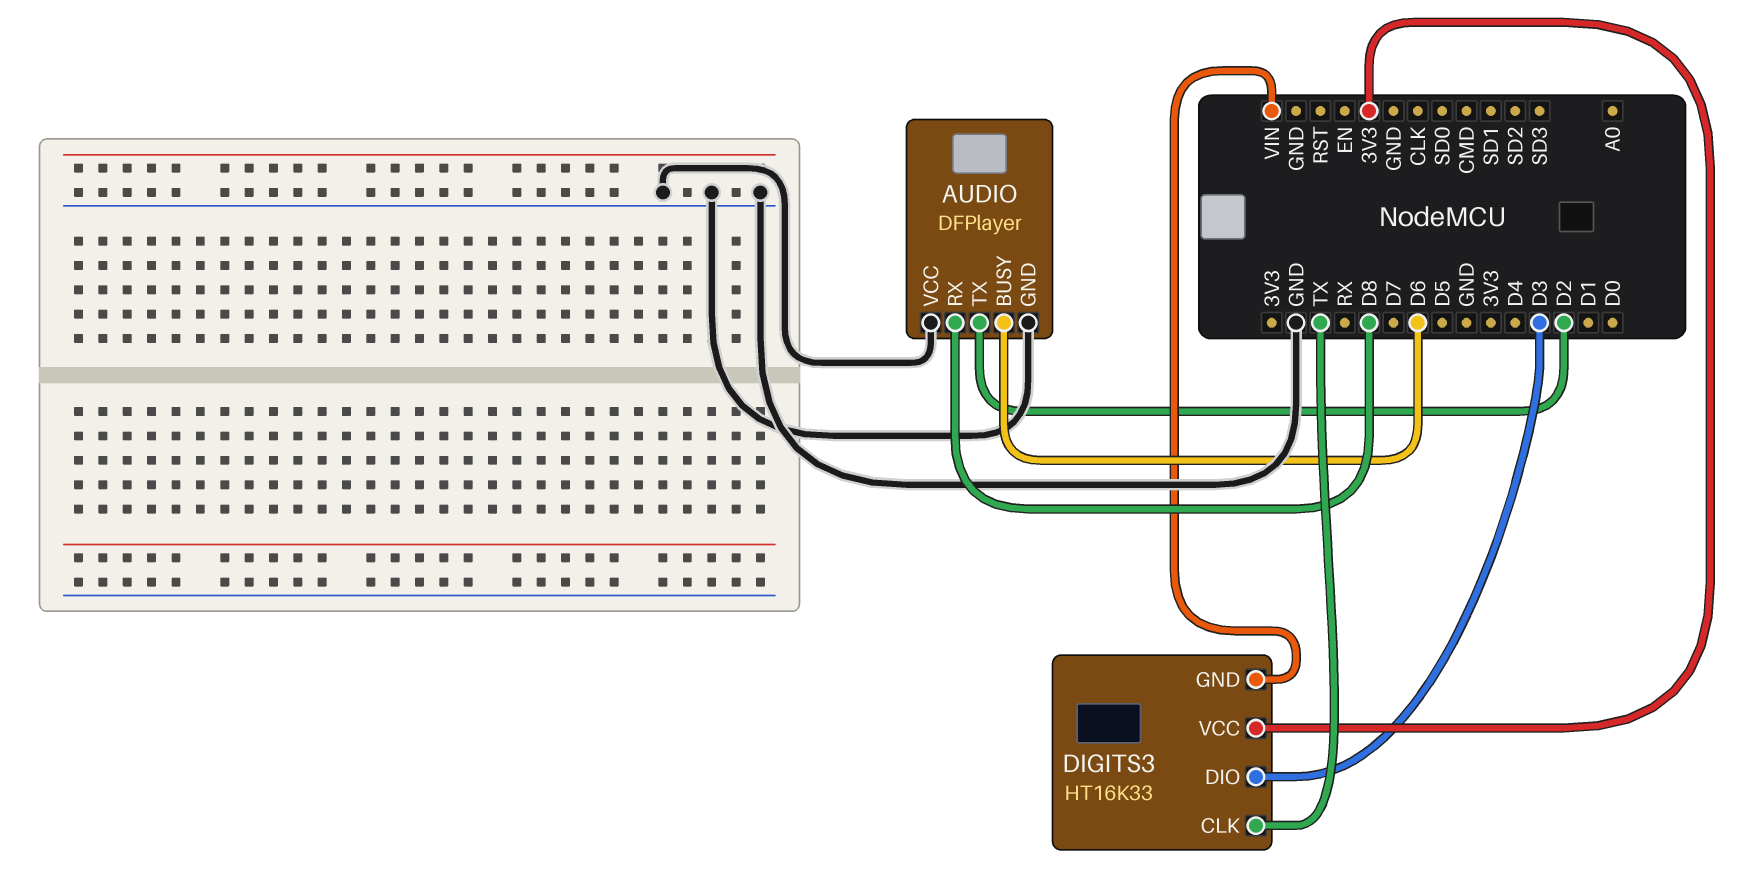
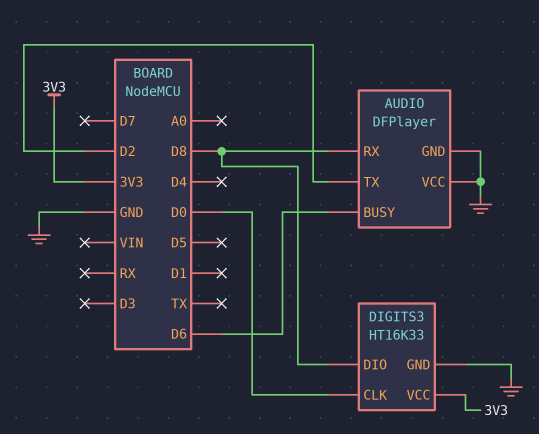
DIGITS3 pin CLK: TX -> D0
DIGITS3 pin DIO: D3 -> D8
DIGITS3 pin GND: VIN -> GND

